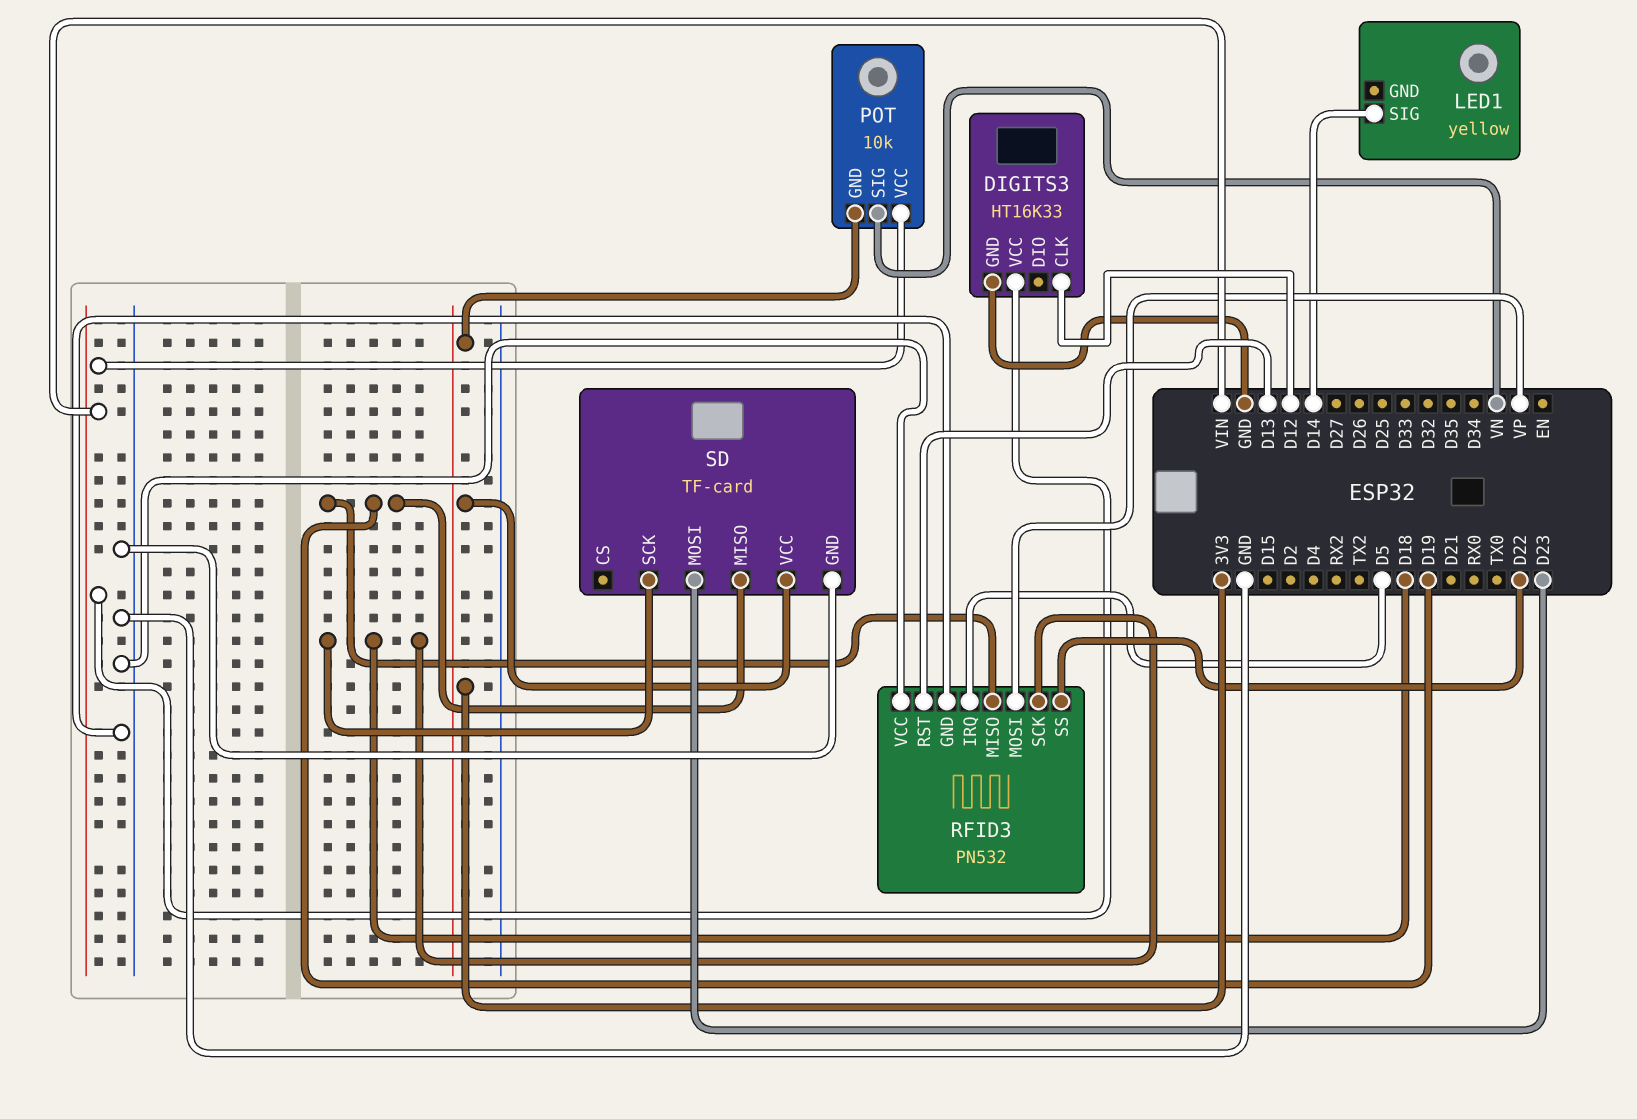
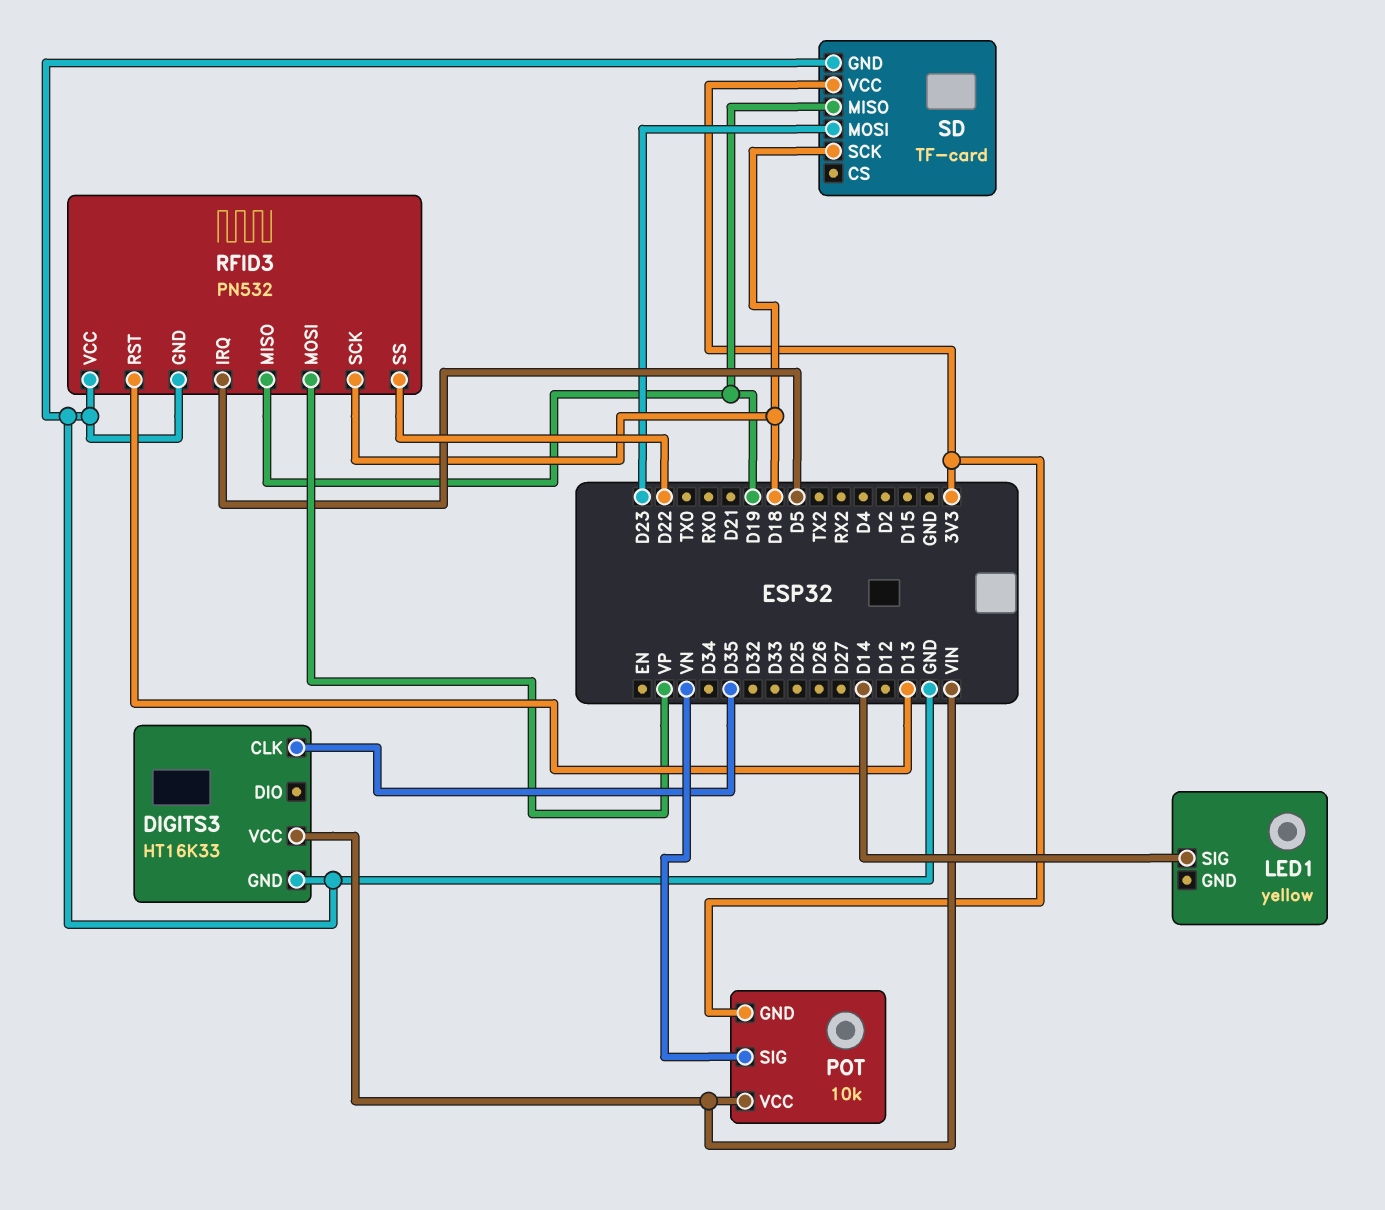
DIGITS3 pin CLK: D12 -> D35

